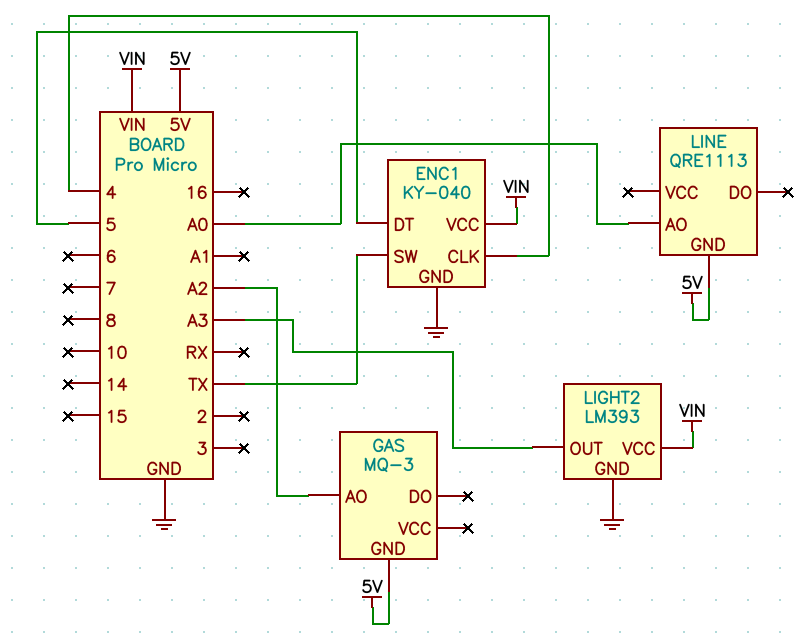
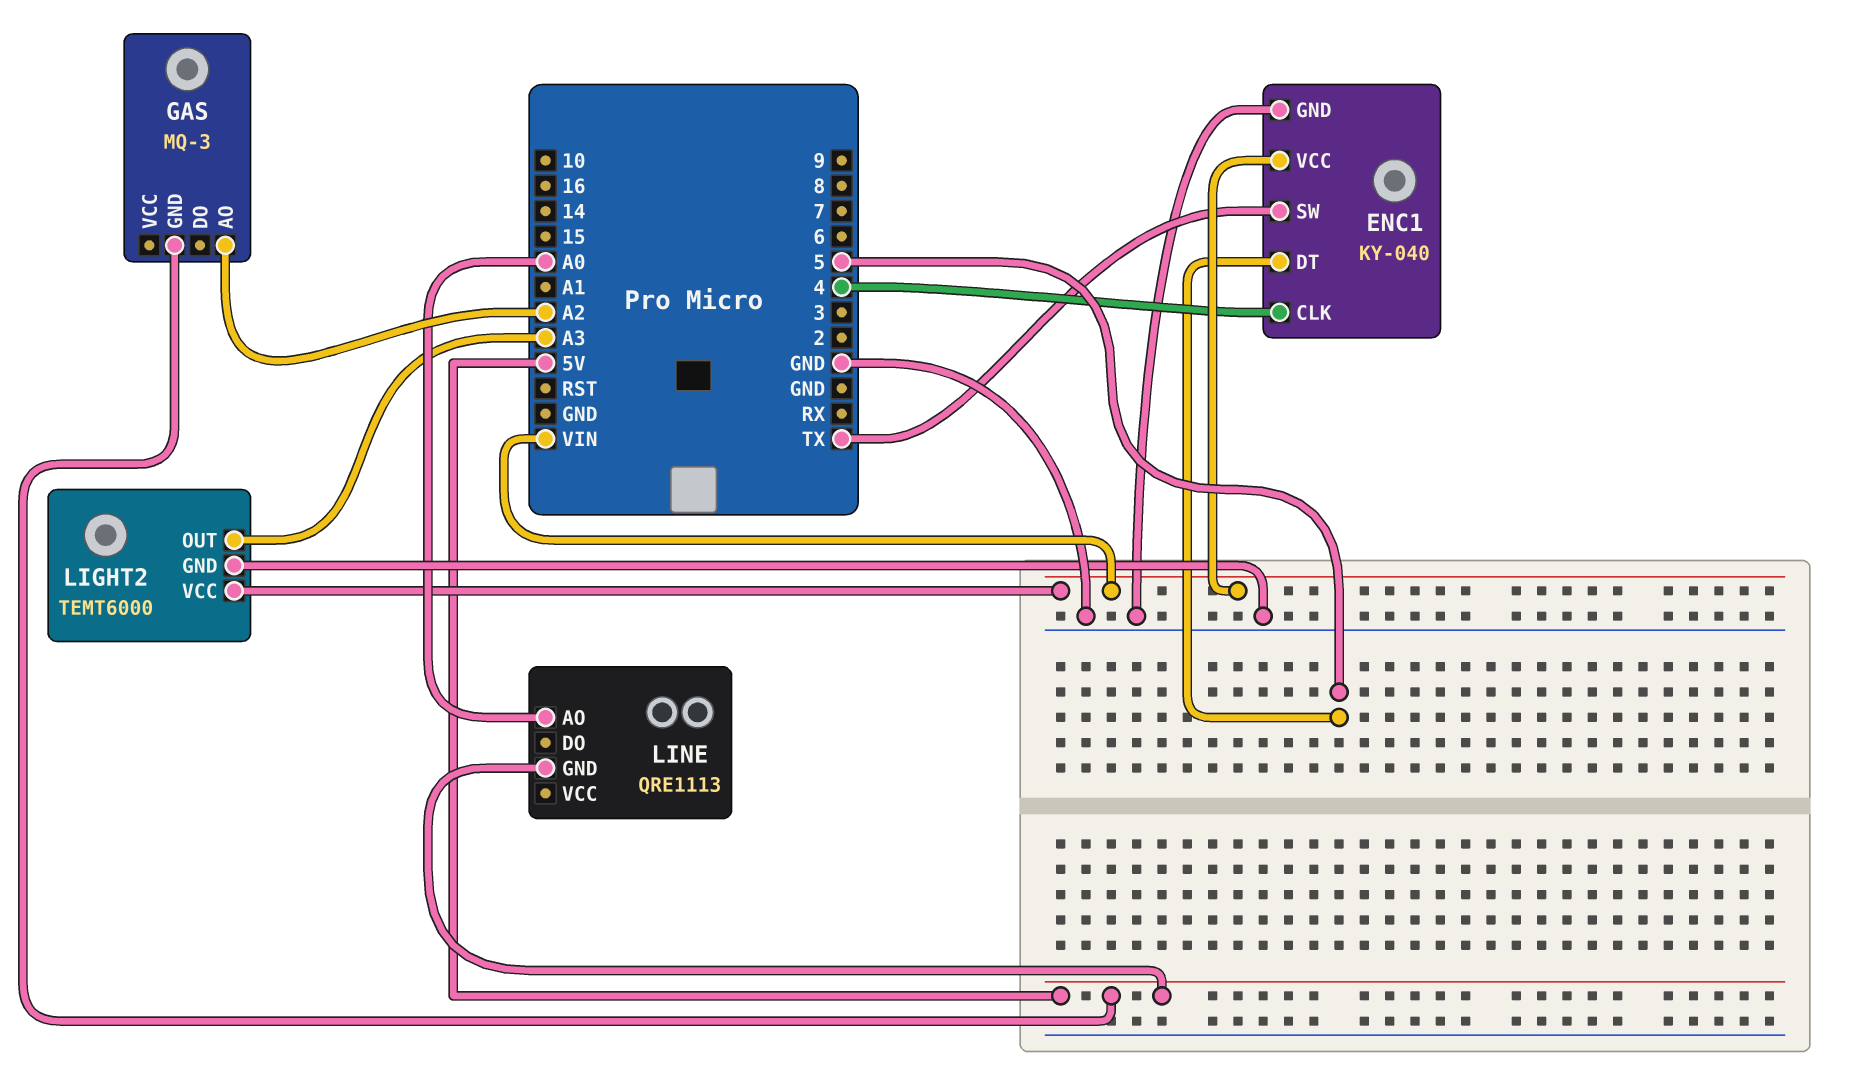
LIGHT2: LM393 -> TEMT6000

